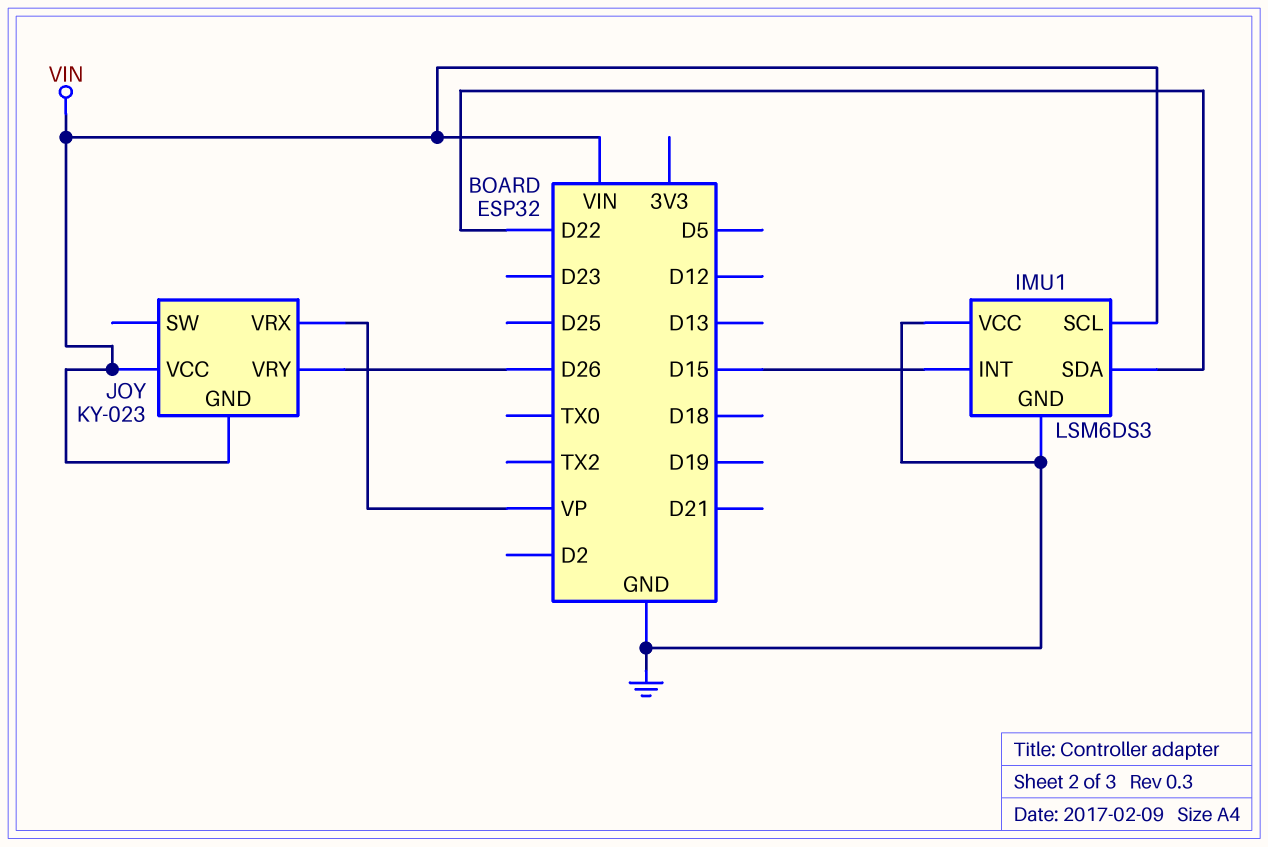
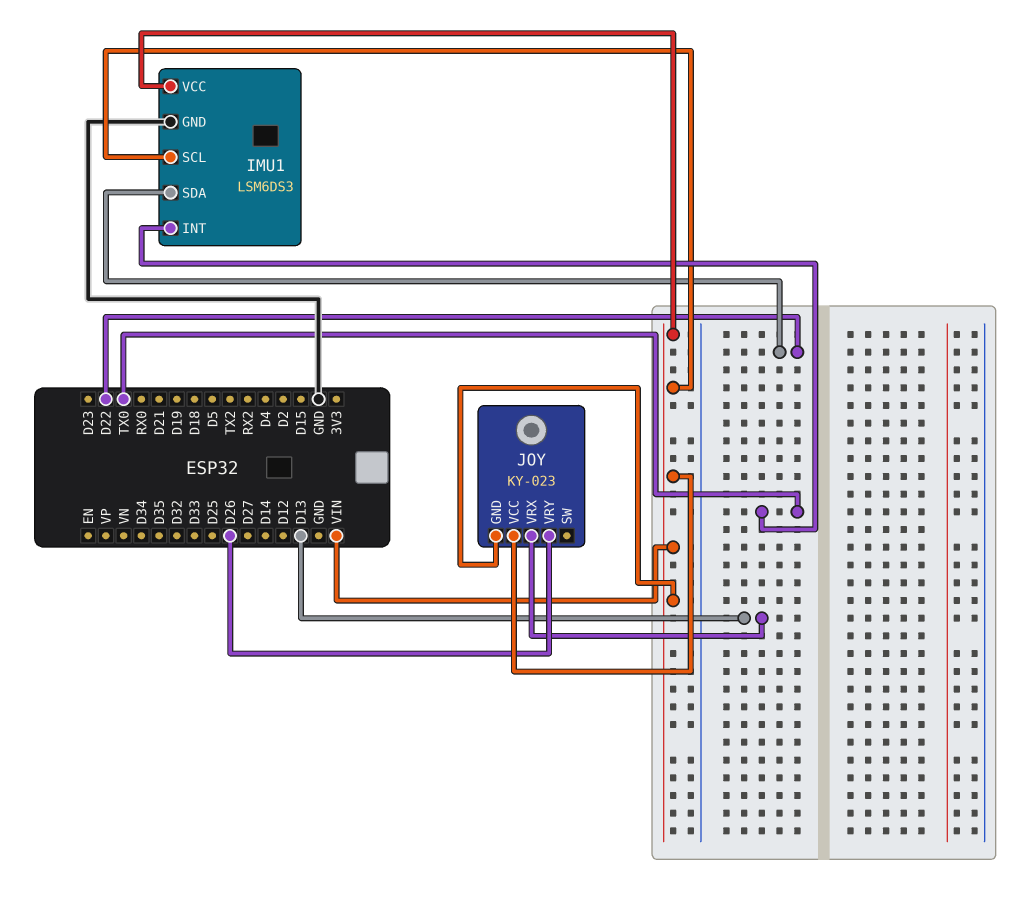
IMU1 pin INT: D15 -> TX0
IMU1 pin VCC: GND -> VIN
JOY pin VRX: VP -> D13

